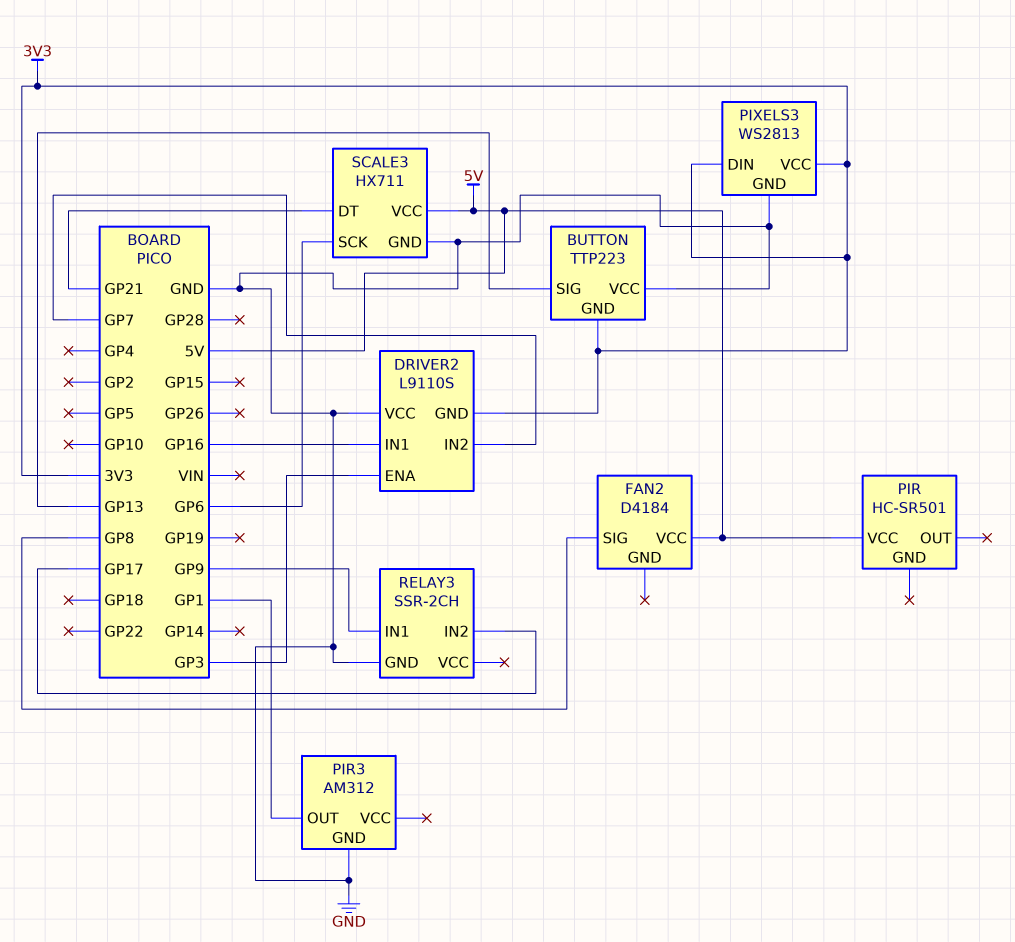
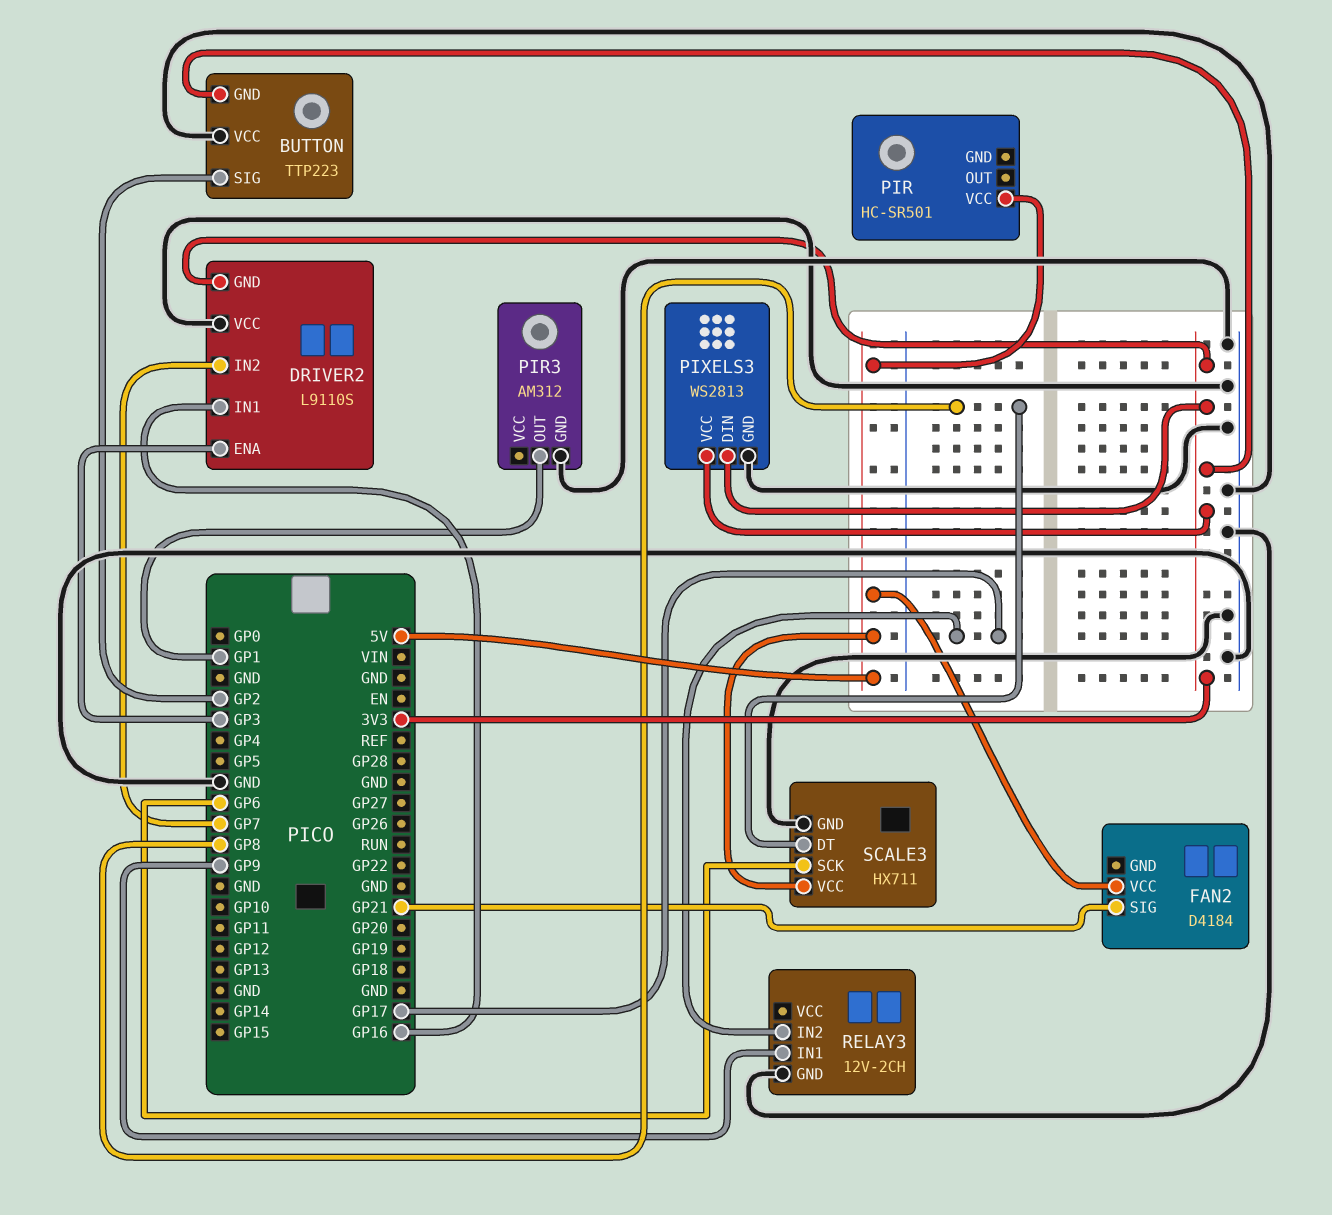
BUTTON pin SIG: GP13 -> GP2
FAN2 pin SIG: GP8 -> GP21
RELAY3: SSR-2CH -> 12V-2CH
SCALE3 pin DT: GP21 -> GP8

